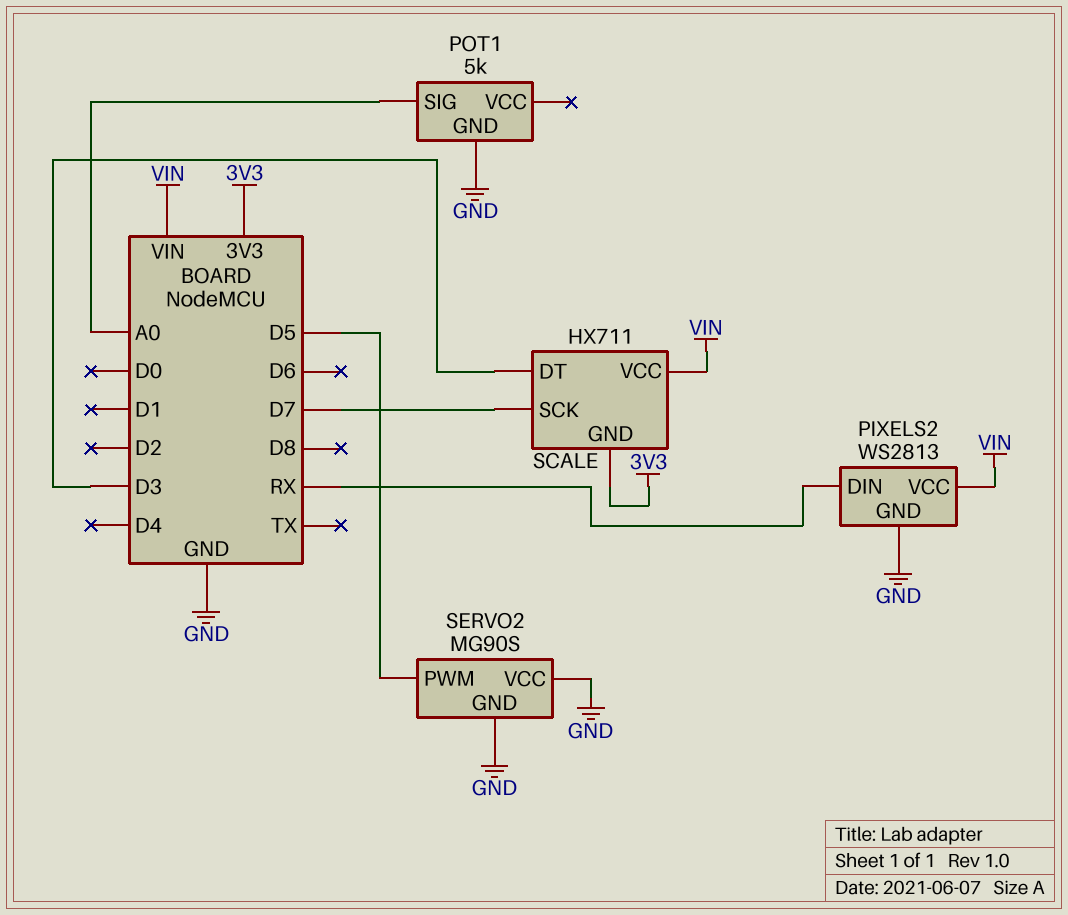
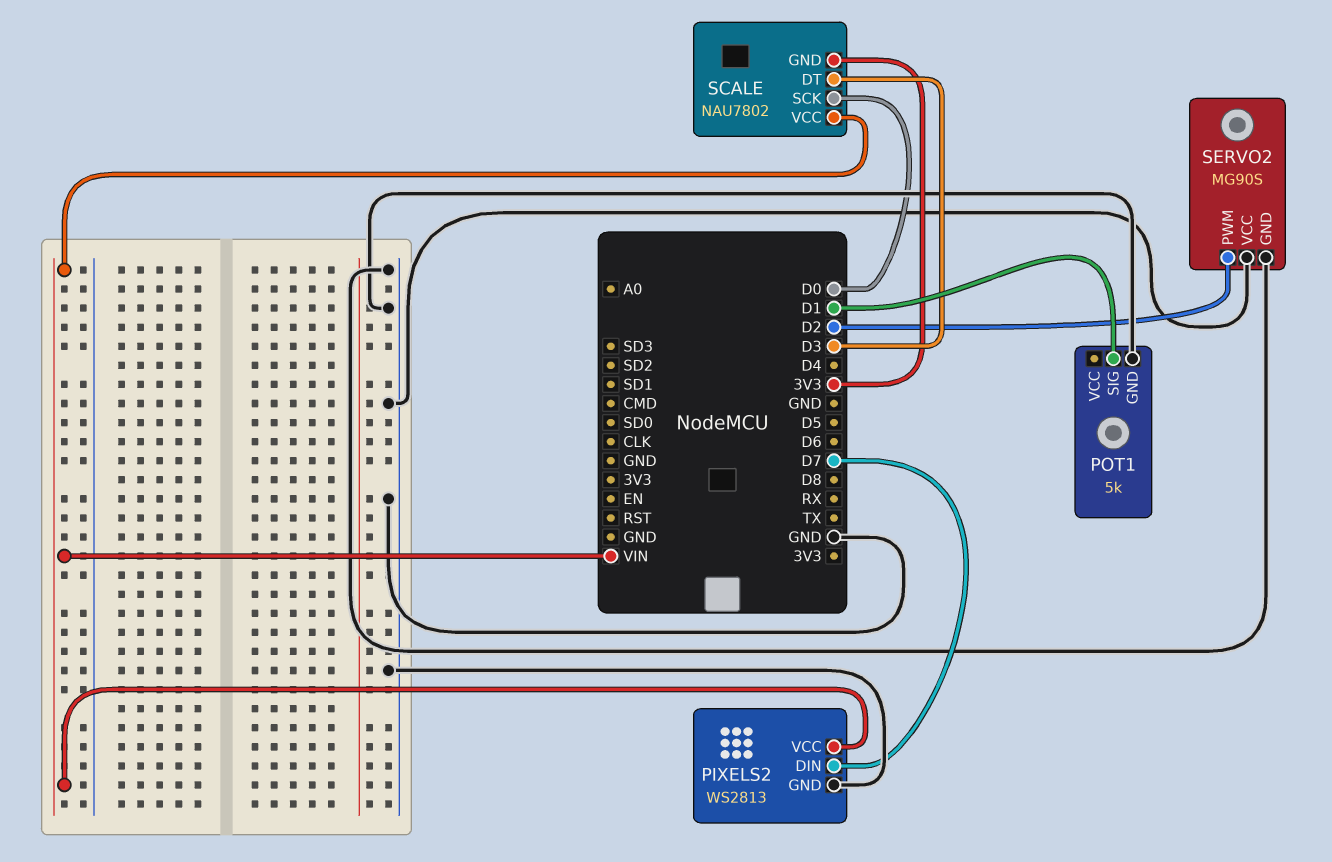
PIXELS2 pin DIN: RX -> D7
POT1 pin SIG: A0 -> D1
SCALE: HX711 -> NAU7802
SCALE pin SCK: D7 -> D0
SERVO2 pin PWM: D5 -> D2

